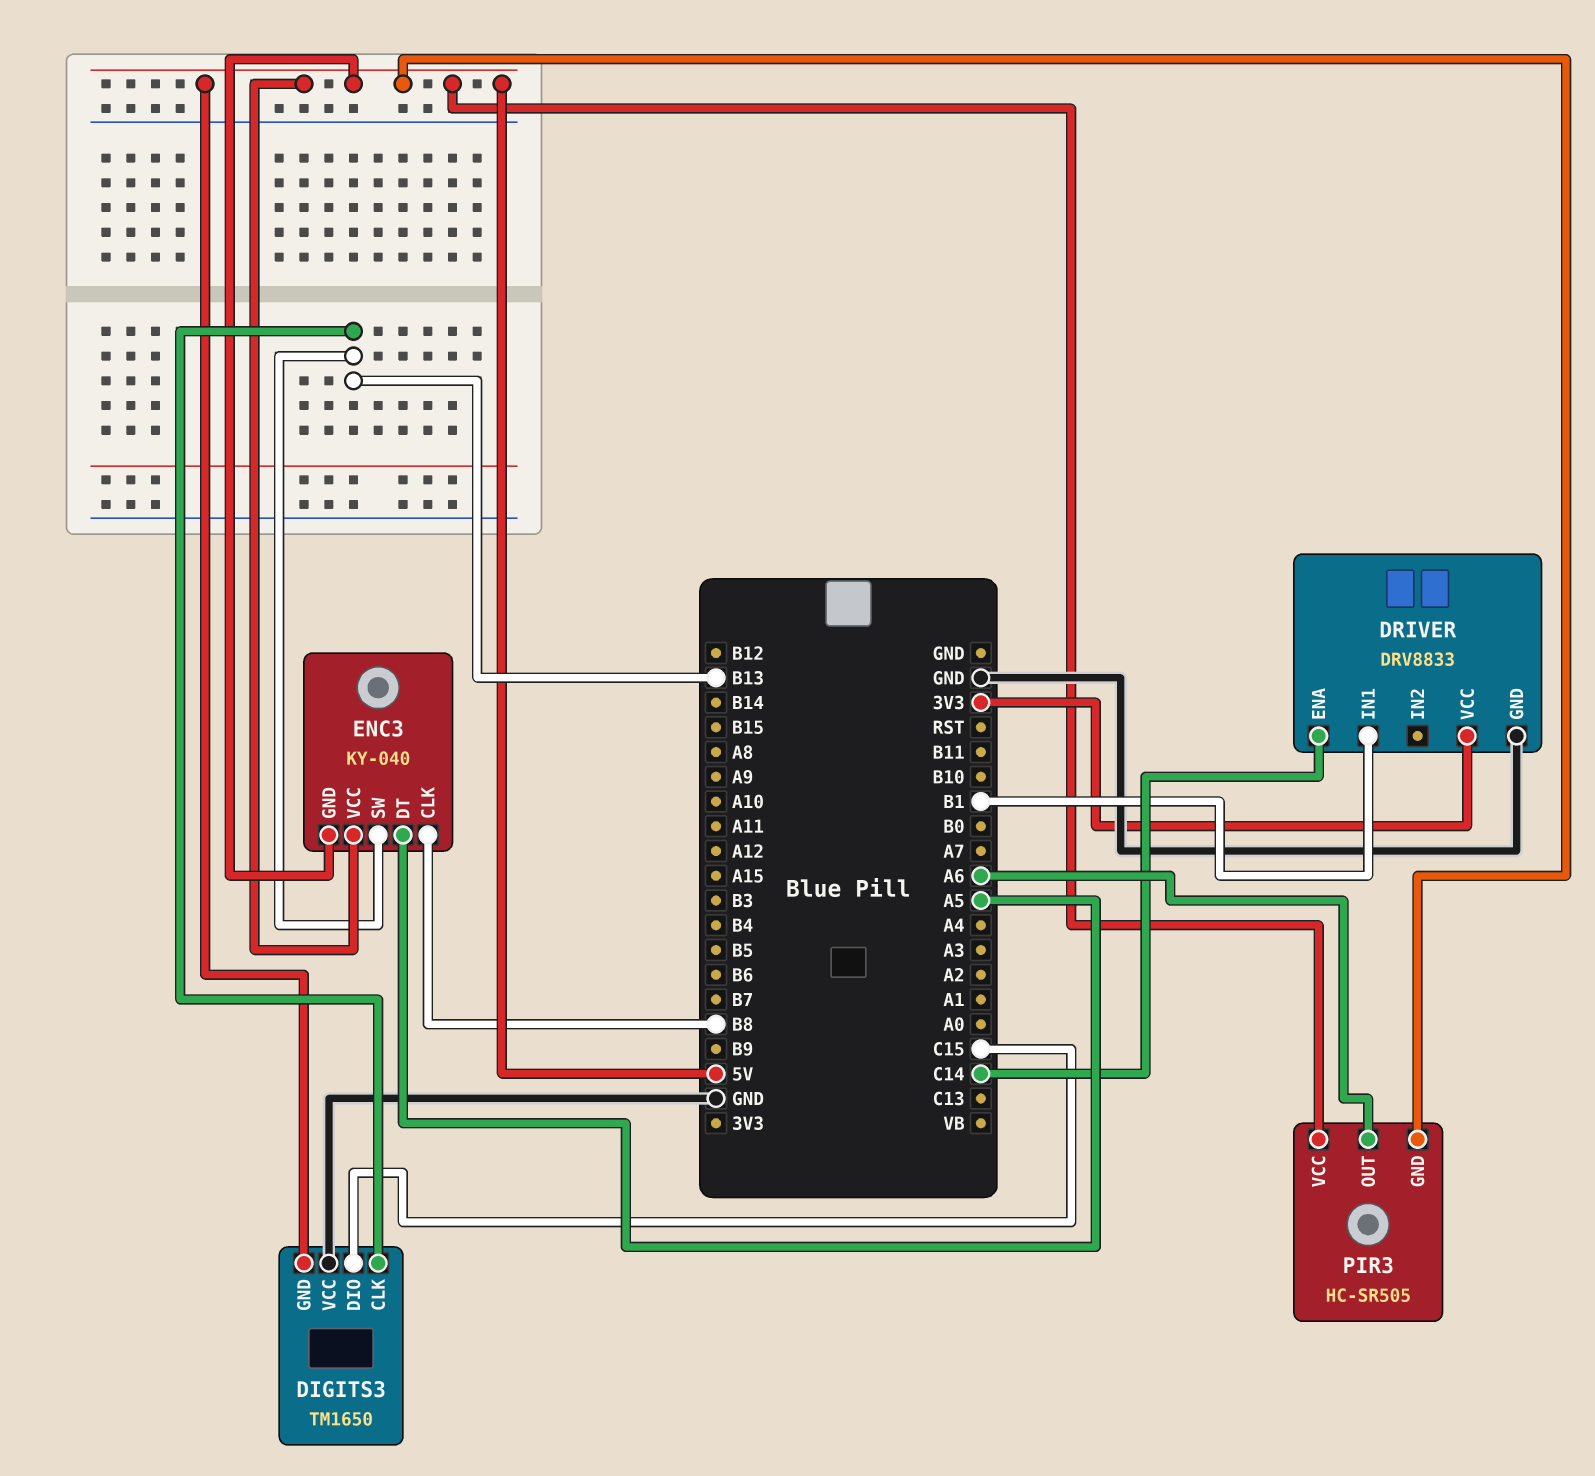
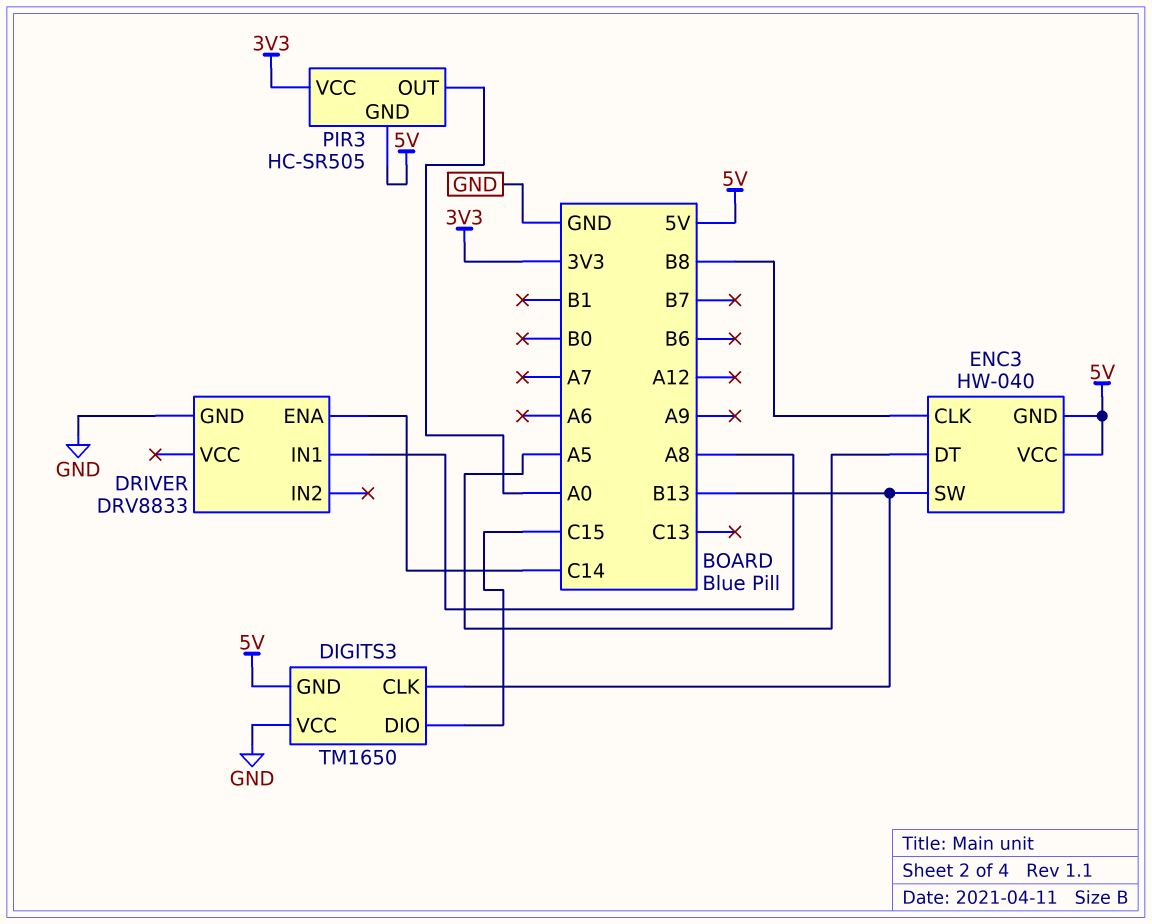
DRIVER pin IN1: B1 -> A8
DRIVER pin VCC: 3V3 -> none
ENC3: KY-040 -> HW-040
PIR3 pin OUT: A6 -> A0
PIR3 pin VCC: 5V -> 3V3

